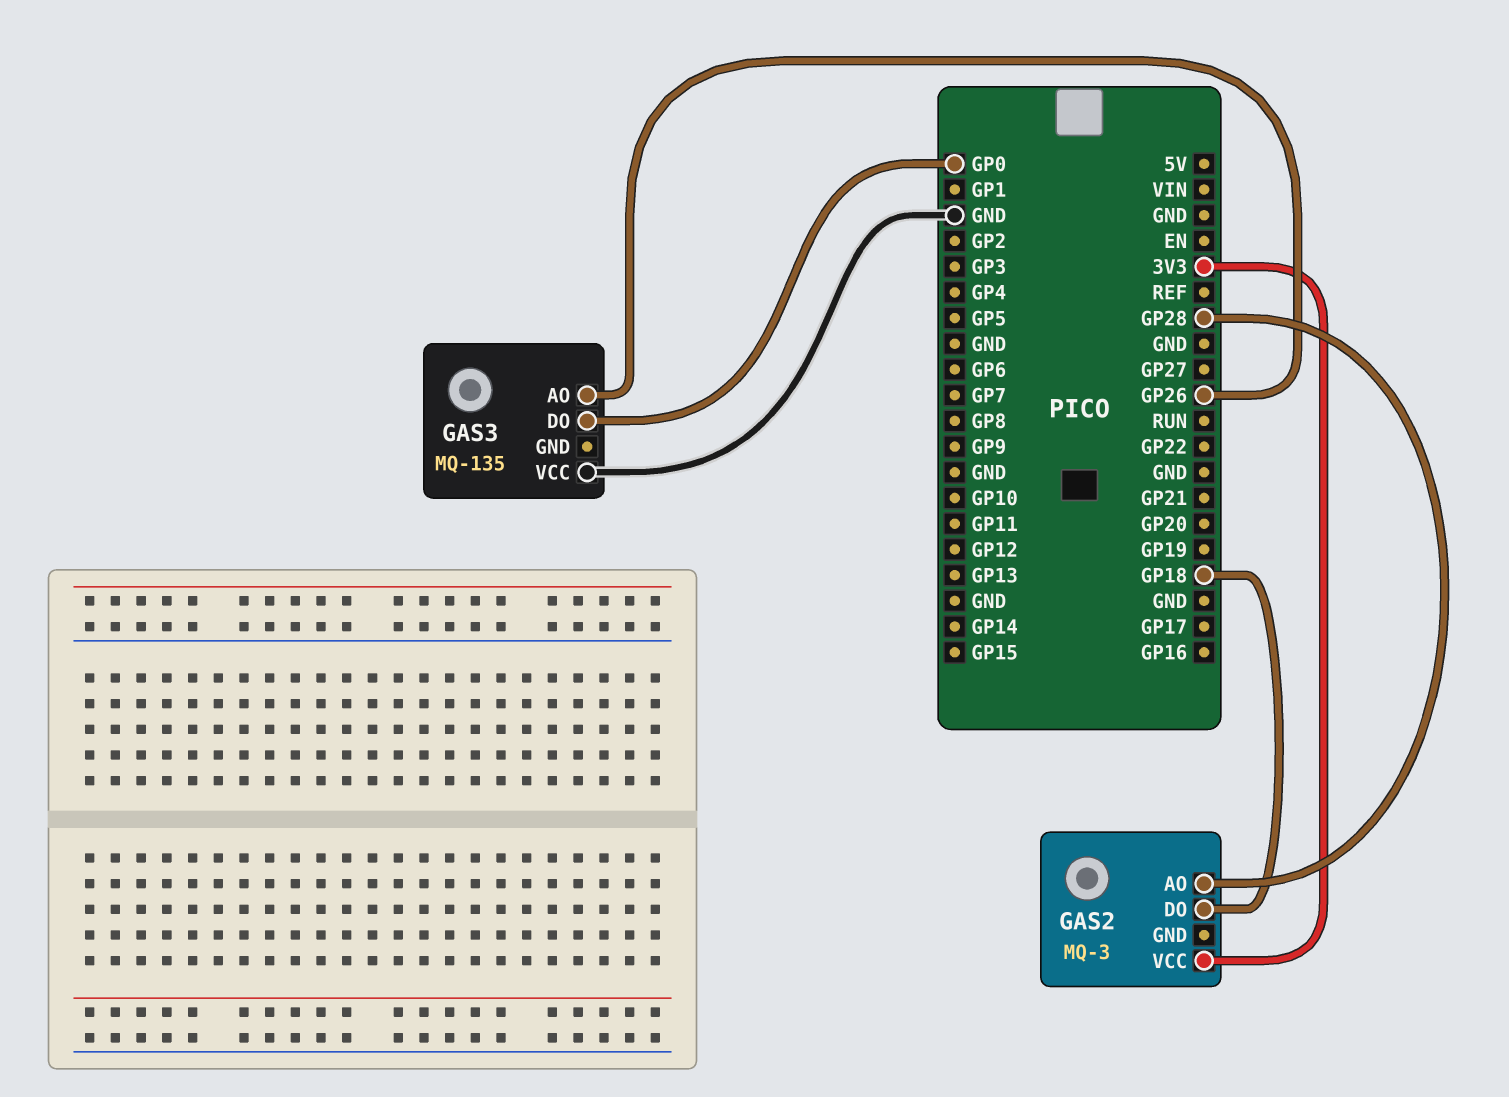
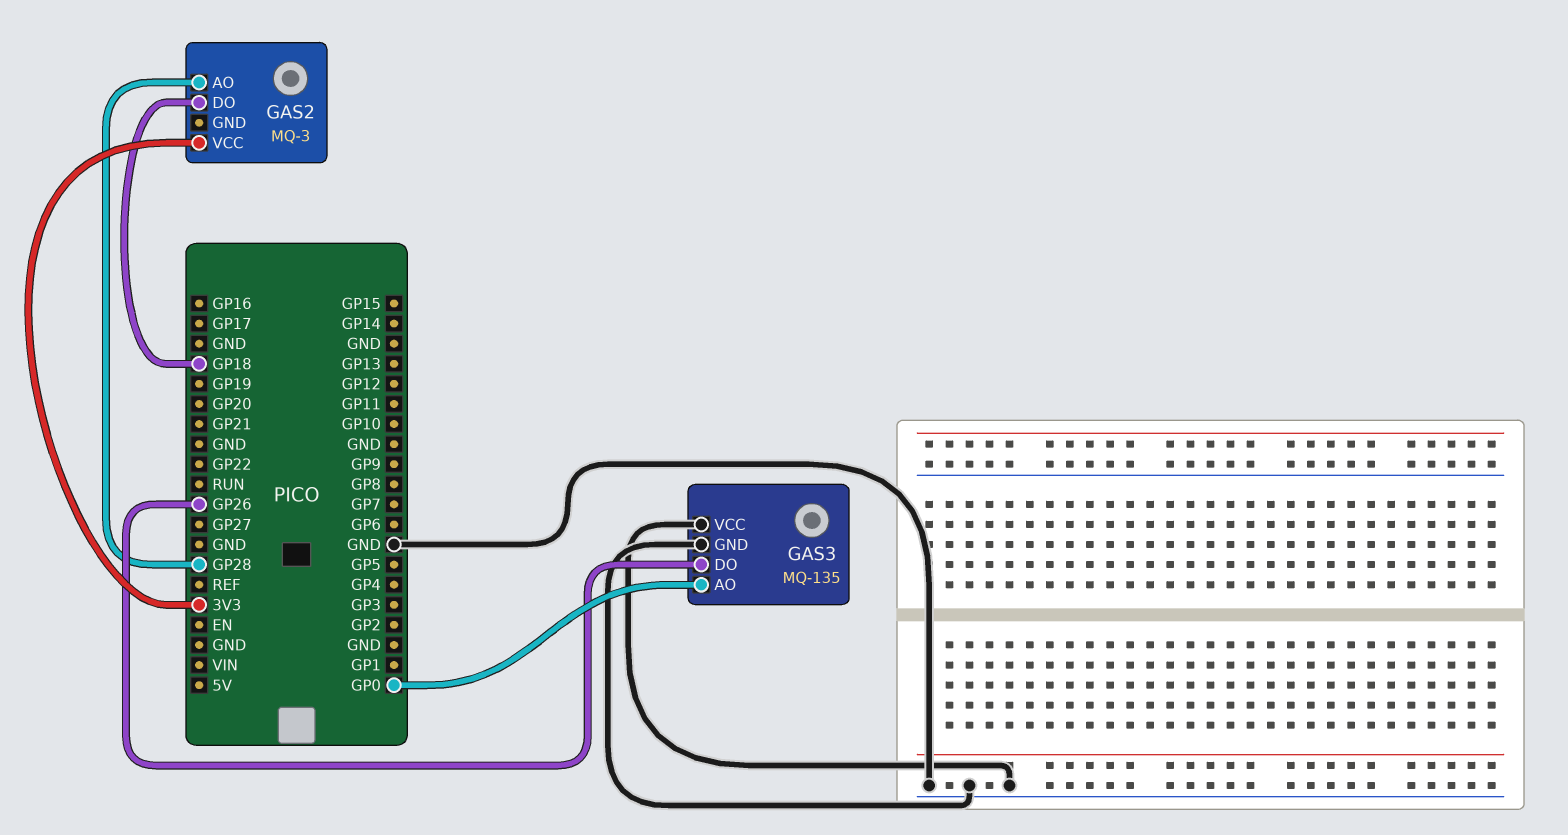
GAS3 pin AO: GP26 -> GP0
GAS3 pin DO: GP0 -> GP26
GAS3 pin GND: none -> GND

